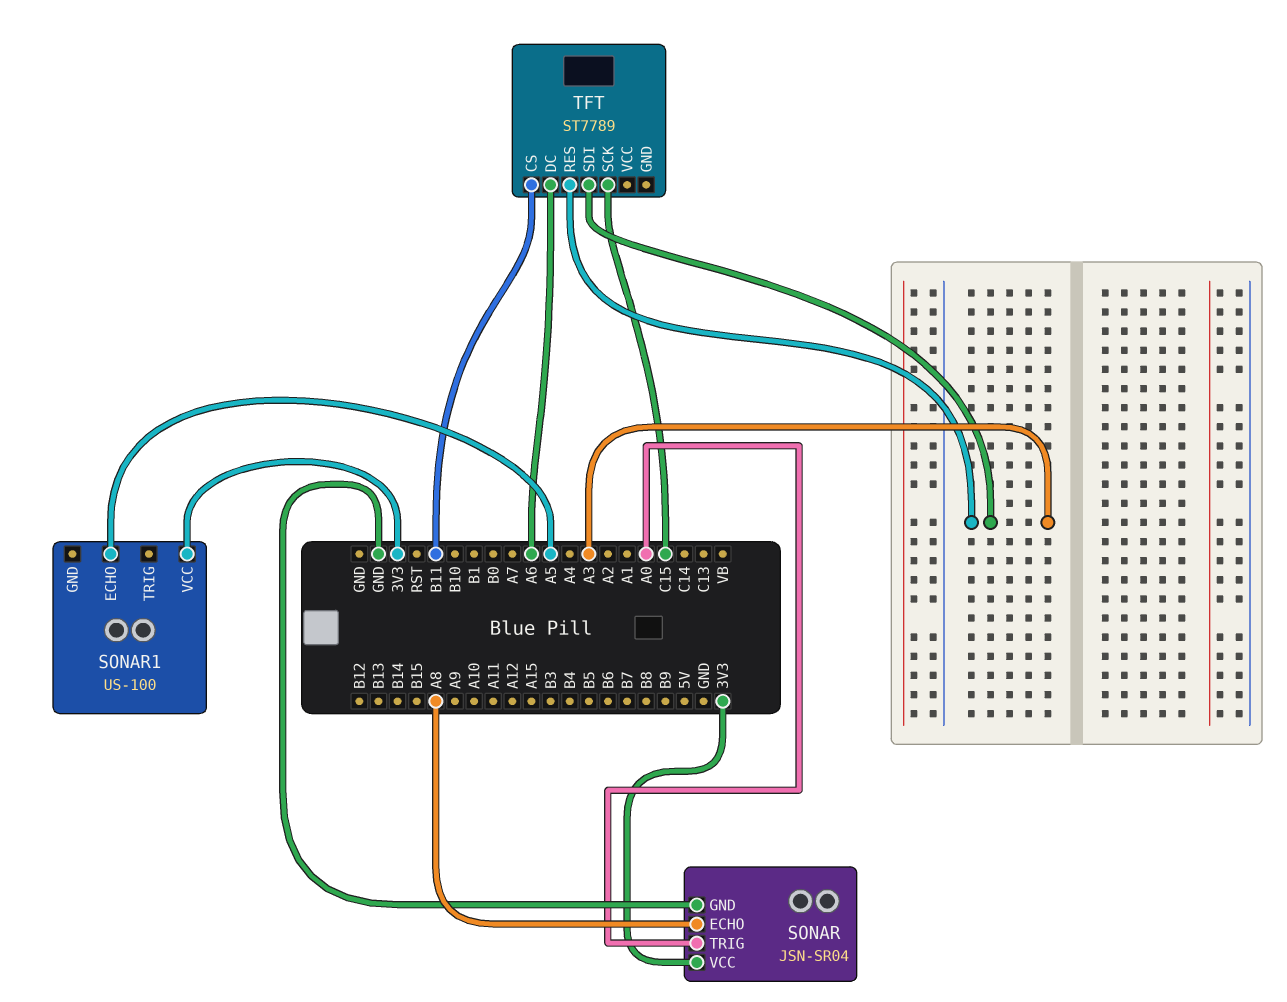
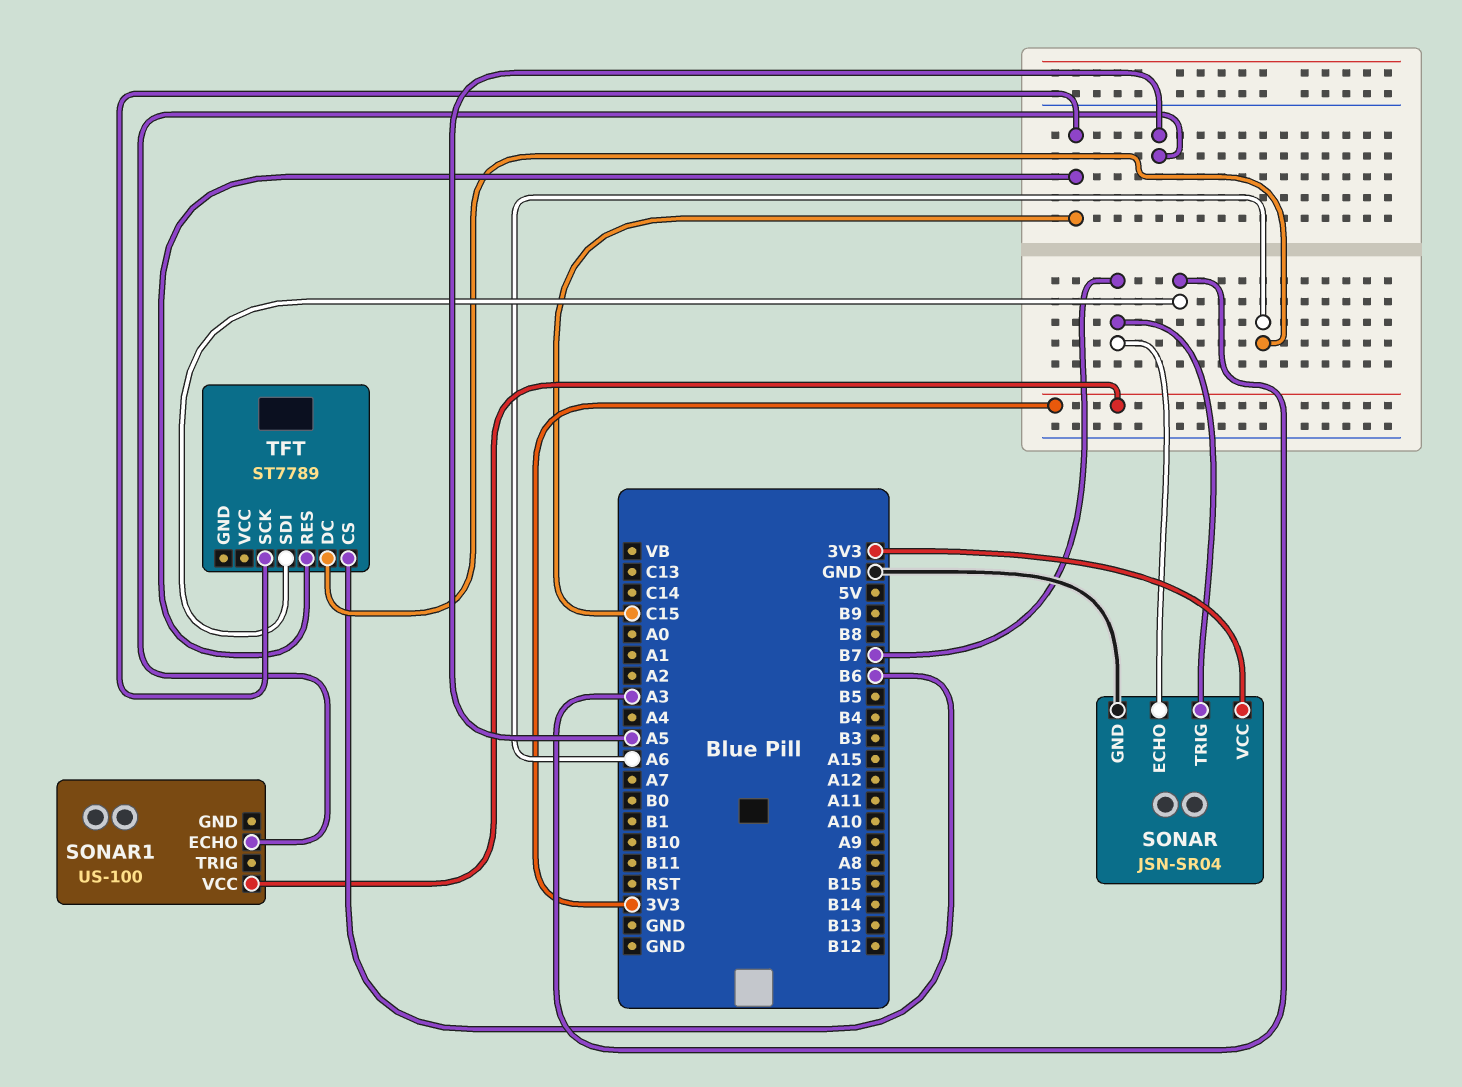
SONAR pin ECHO: A8 -> B7
SONAR pin TRIG: A0 -> B7
TFT pin CS: B11 -> B6
TFT pin RES: A3 -> C15

